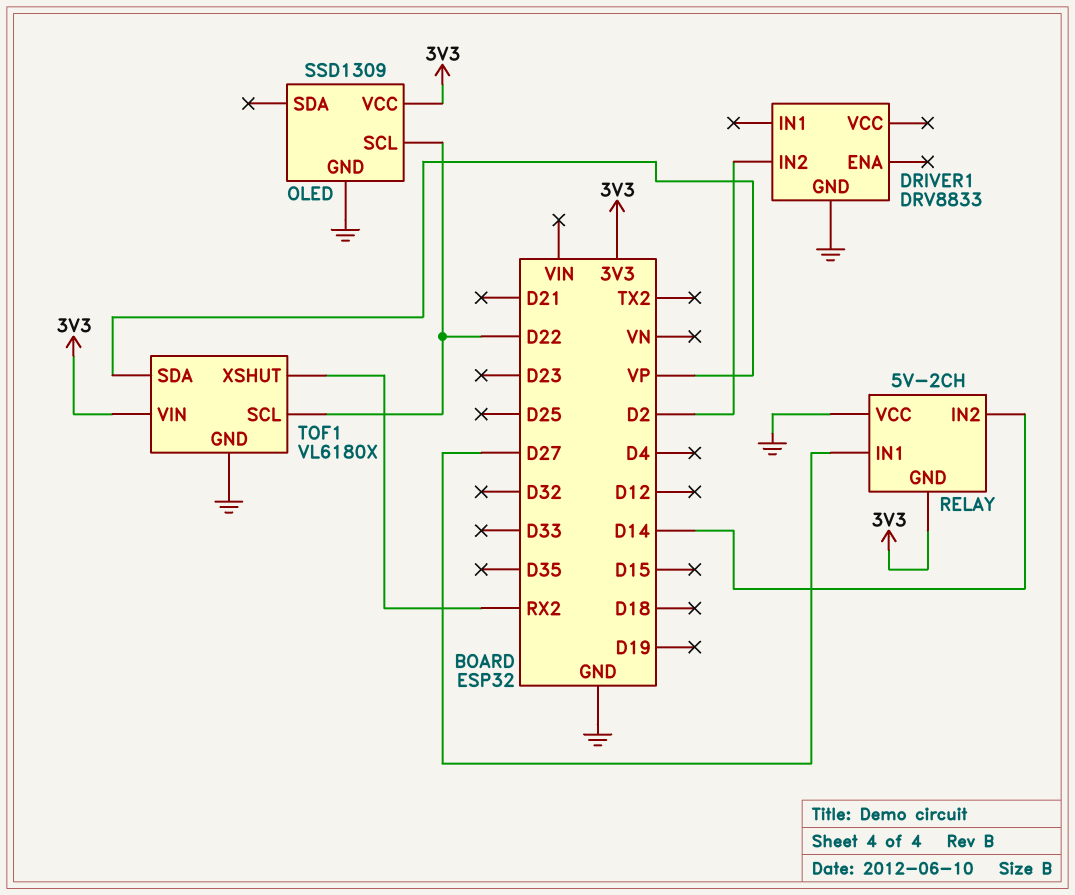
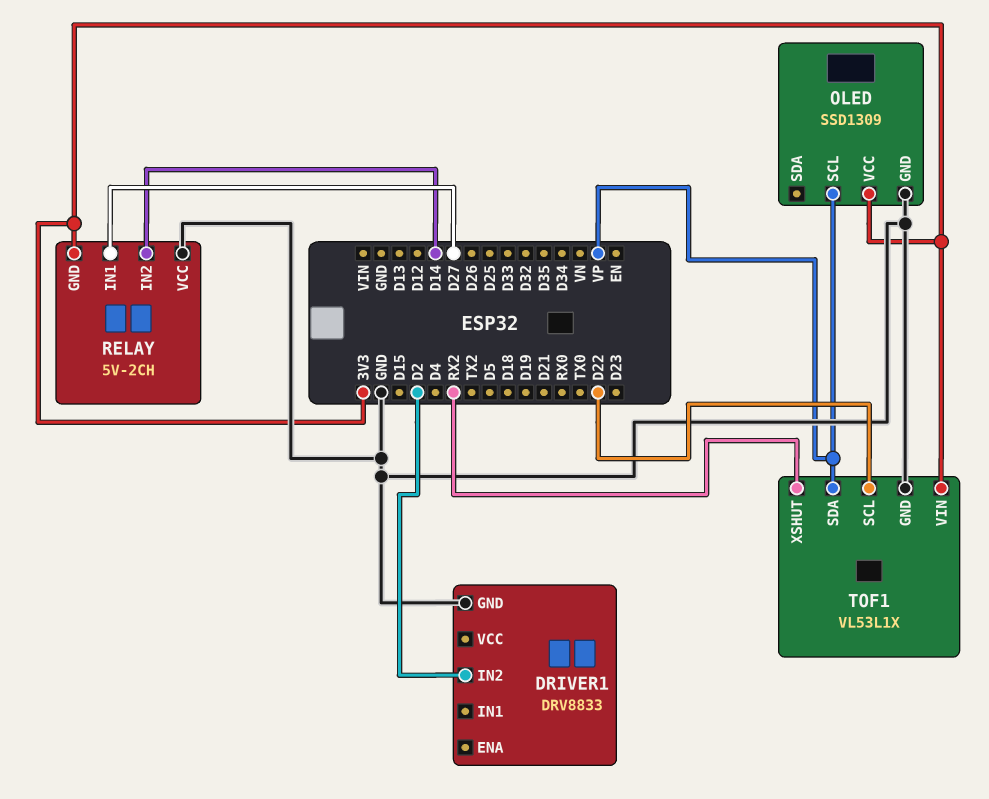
OLED pin SCL: D22 -> VP
TOF1: VL6180X -> VL53L1X

